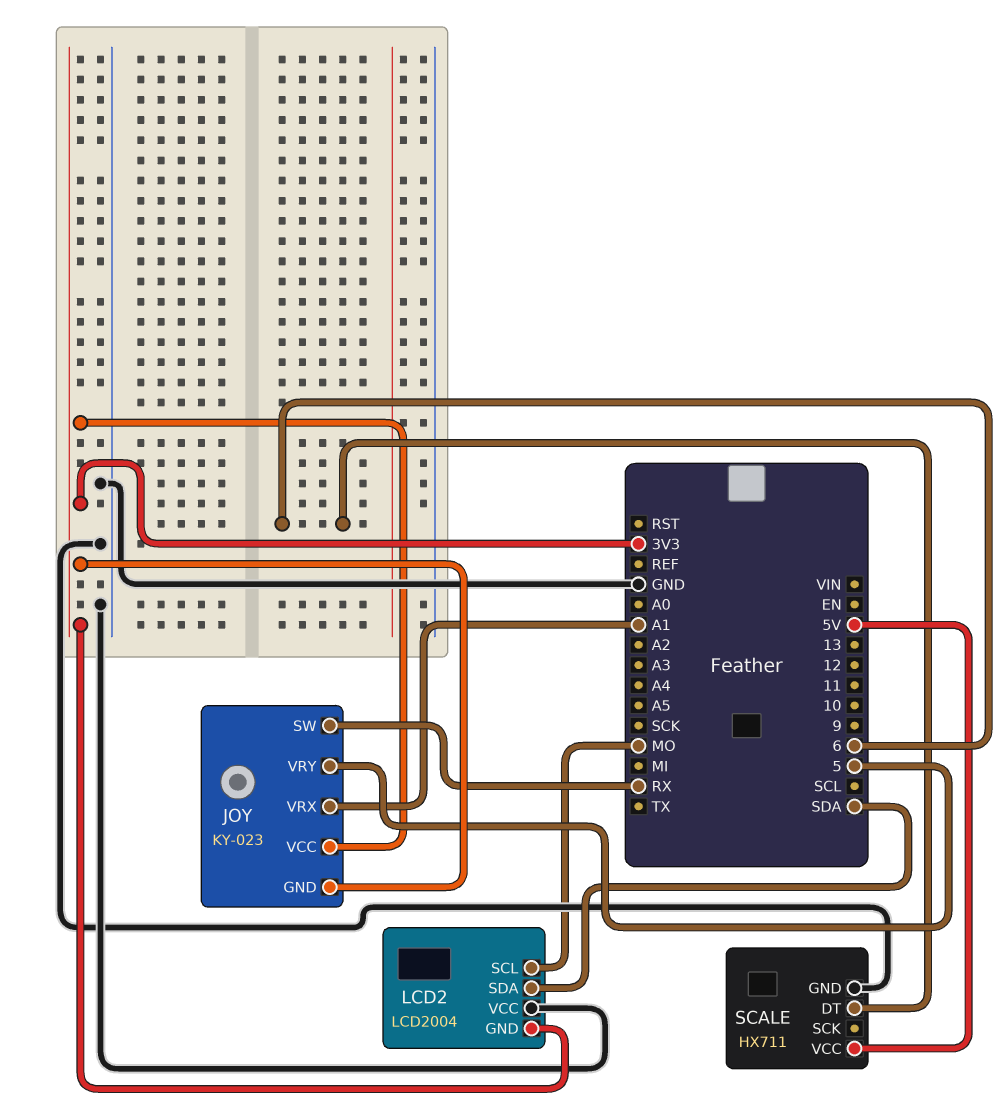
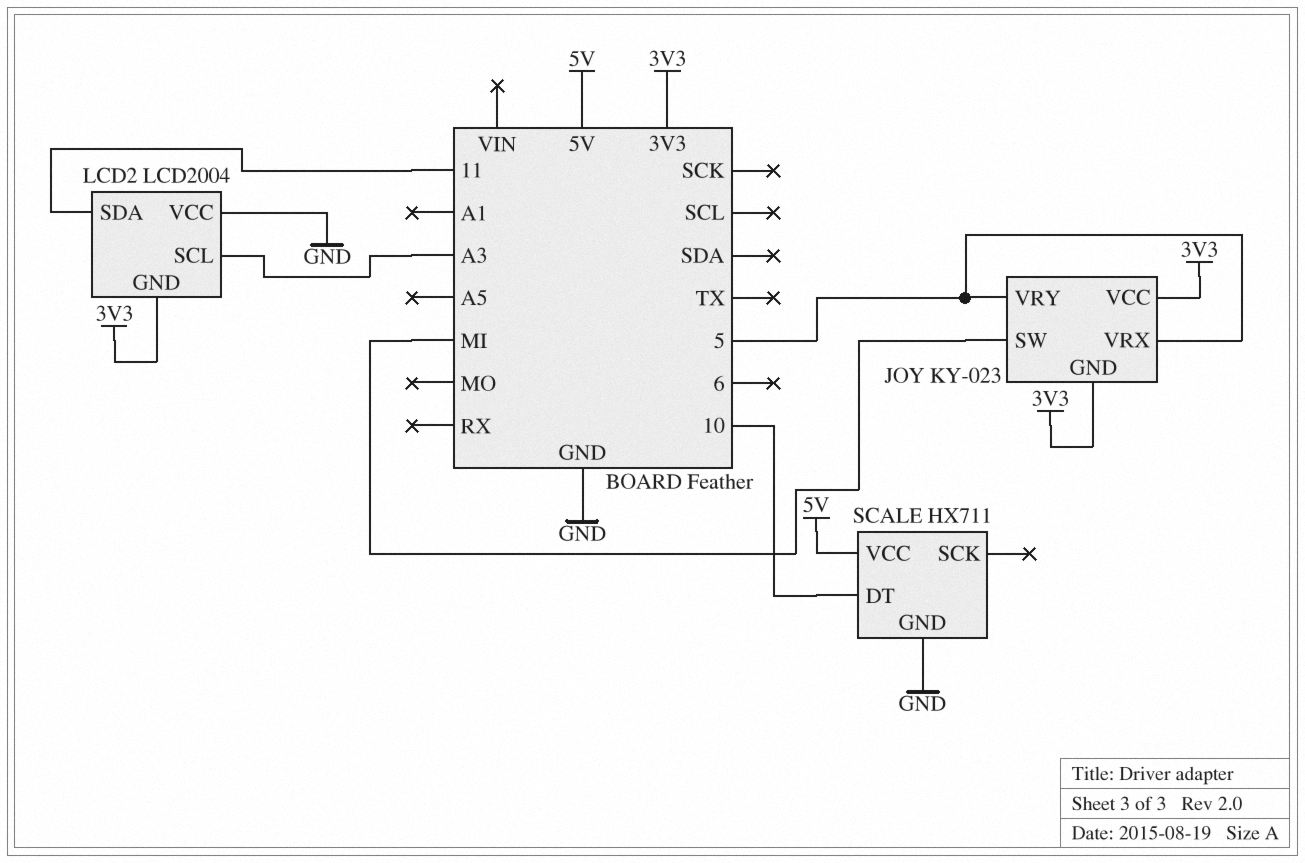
JOY pin SW: RX -> MI
JOY pin VRX: A1 -> 5
LCD2 pin SCL: MO -> A3
LCD2 pin SDA: SDA -> 11
SCALE pin DT: 6 -> 10

